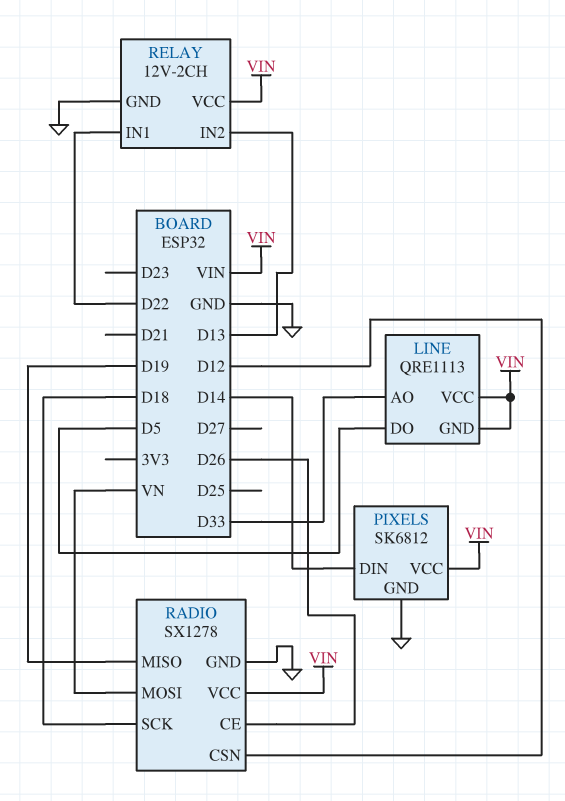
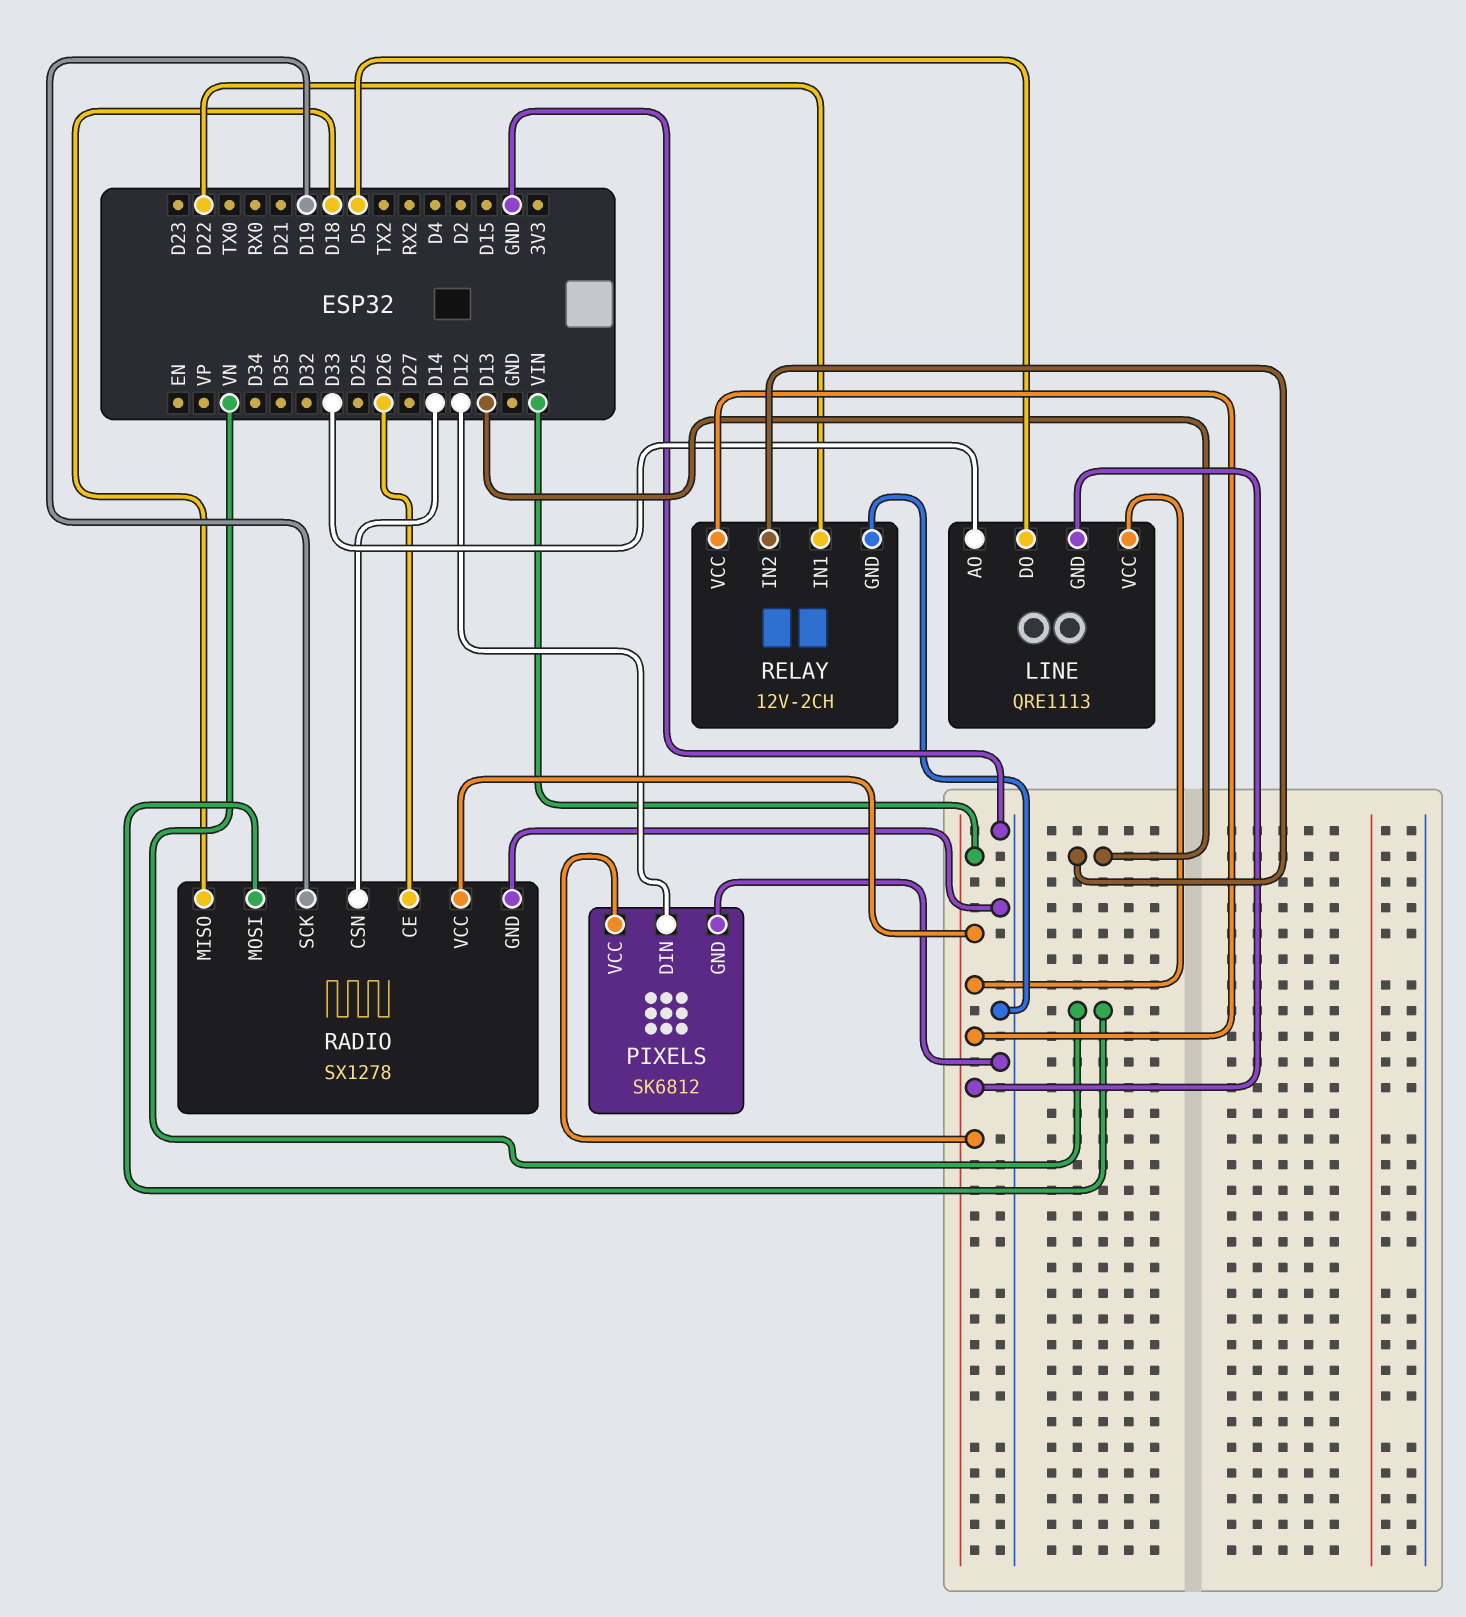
PIXELS pin DIN: D14 -> D12
RADIO pin CSN: D12 -> D14
RADIO pin MISO: D19 -> D18
RADIO pin SCK: D18 -> D19

